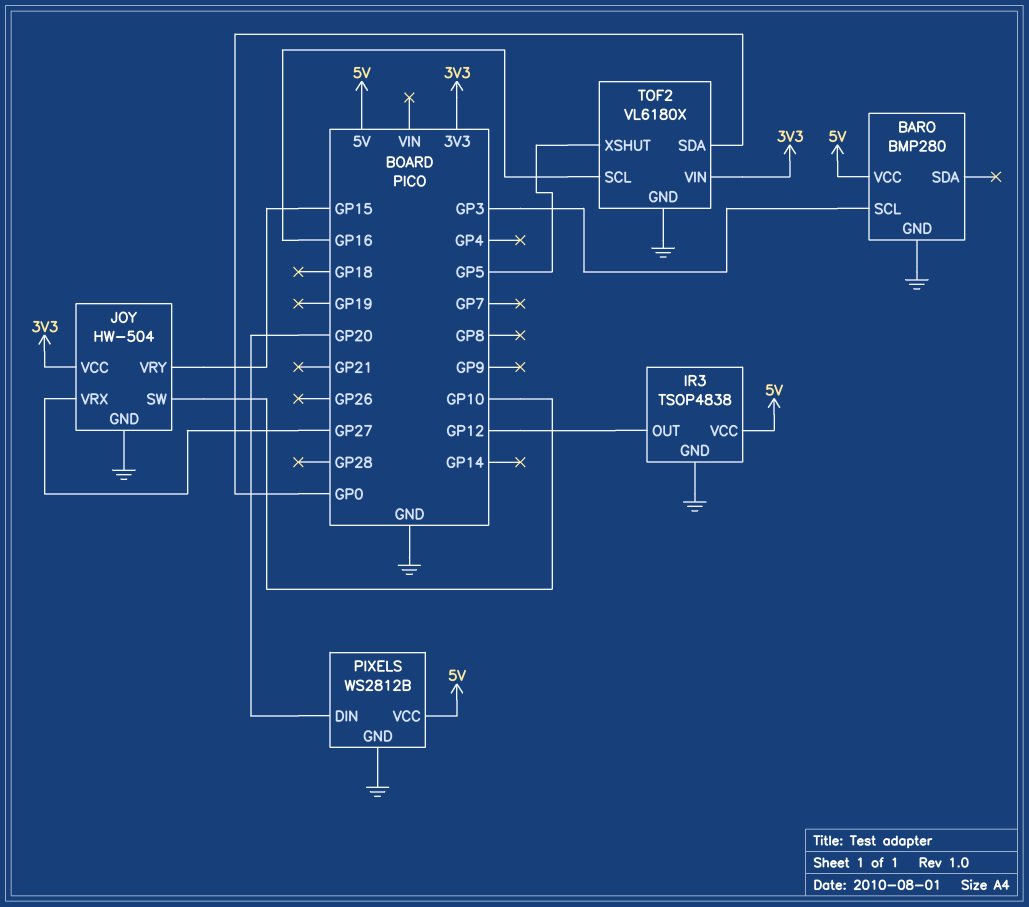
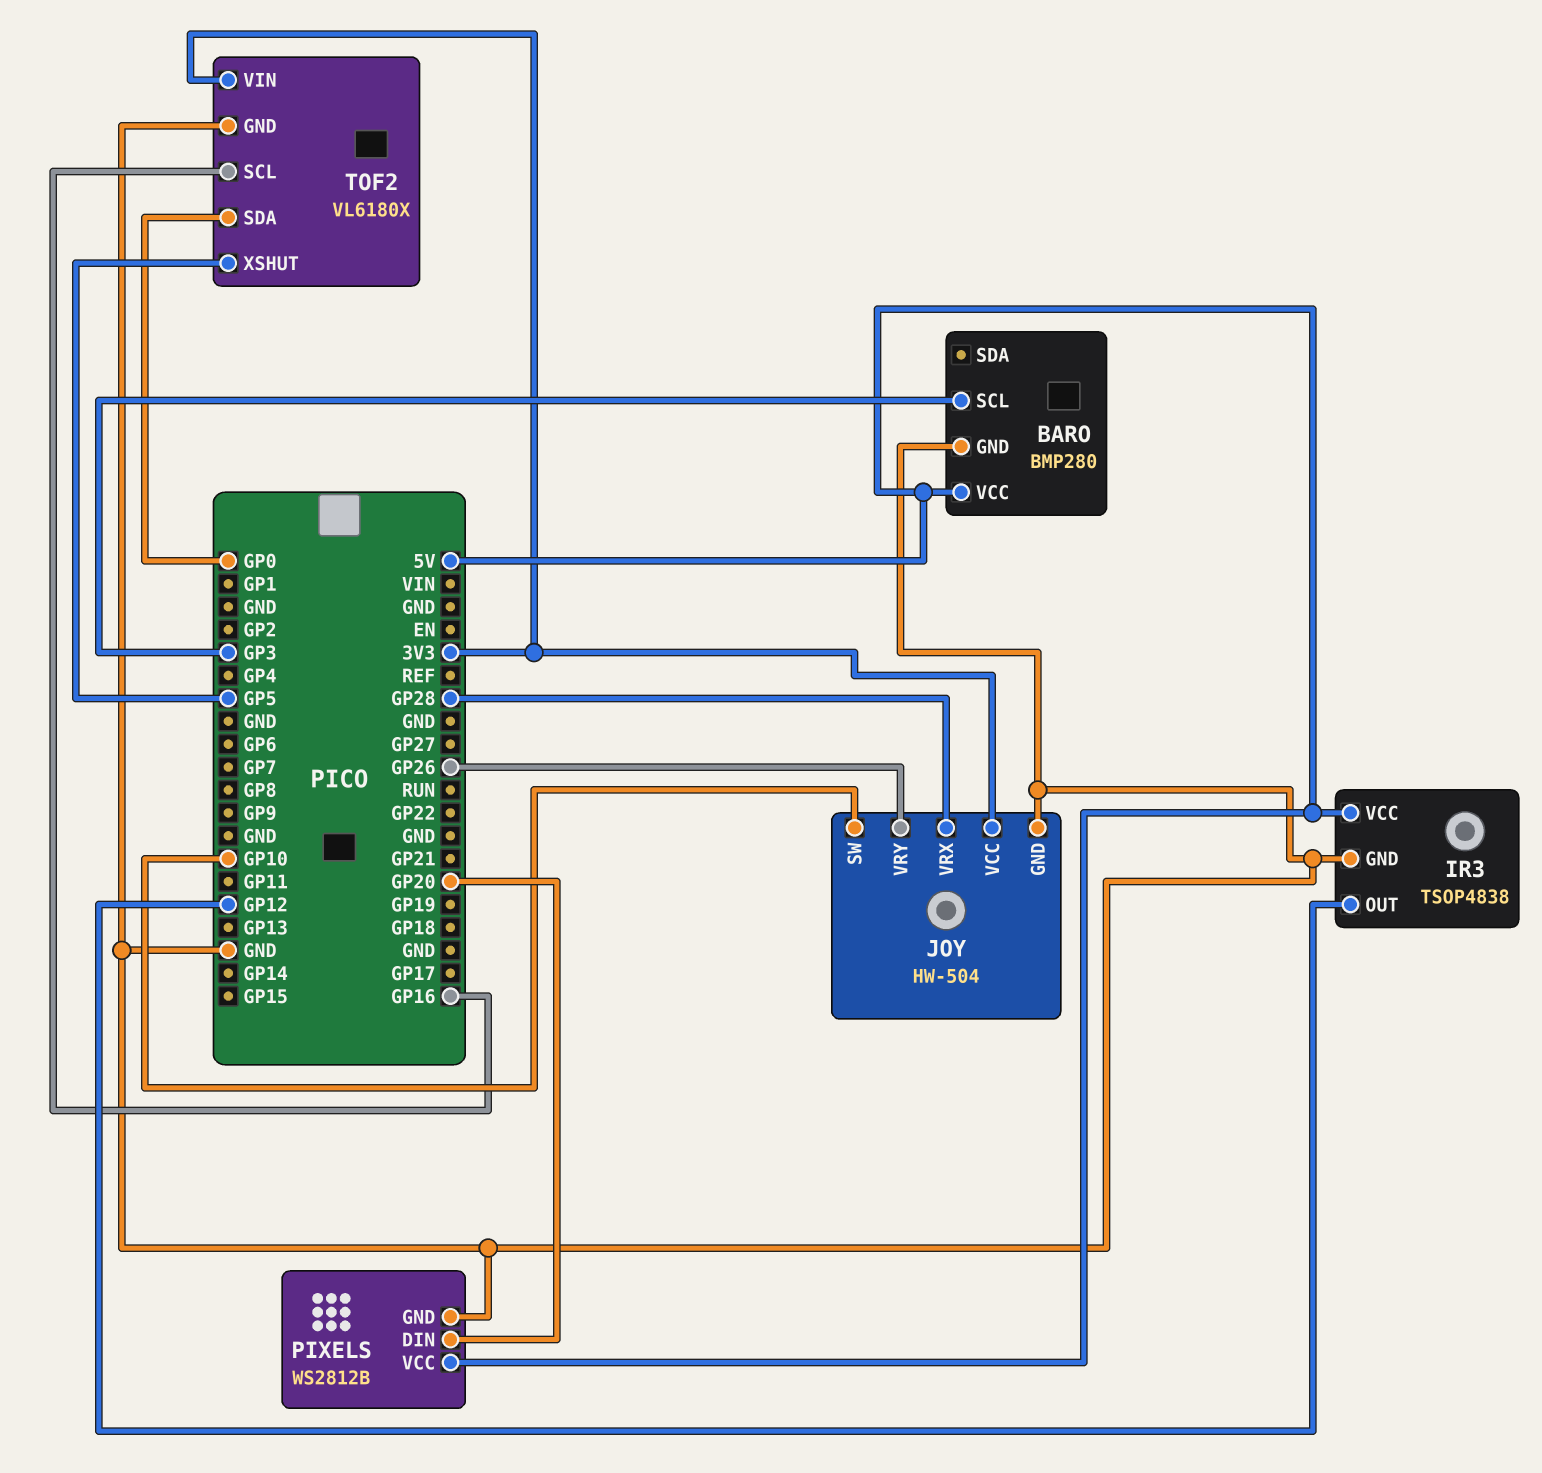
JOY pin VRX: GP27 -> GP28
JOY pin VRY: GP15 -> GP26

